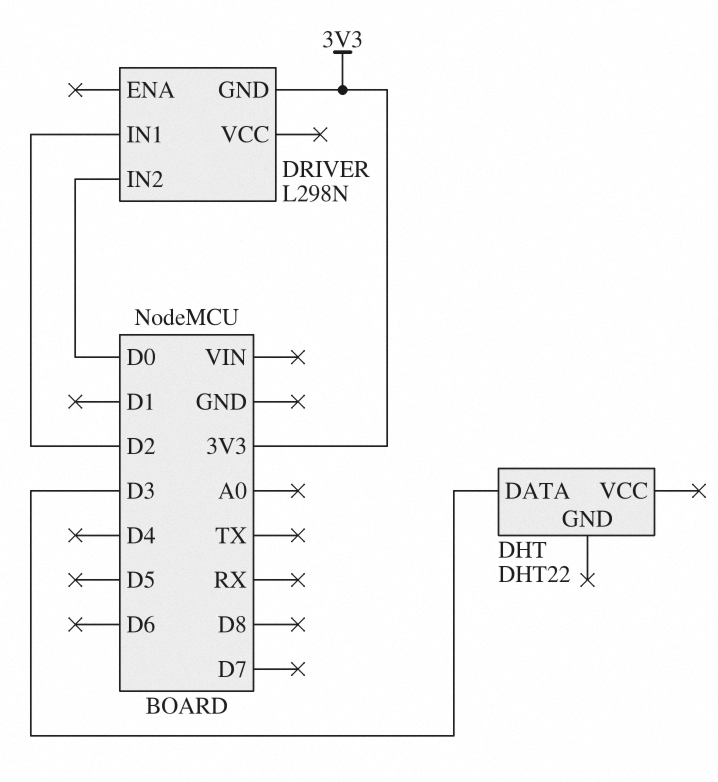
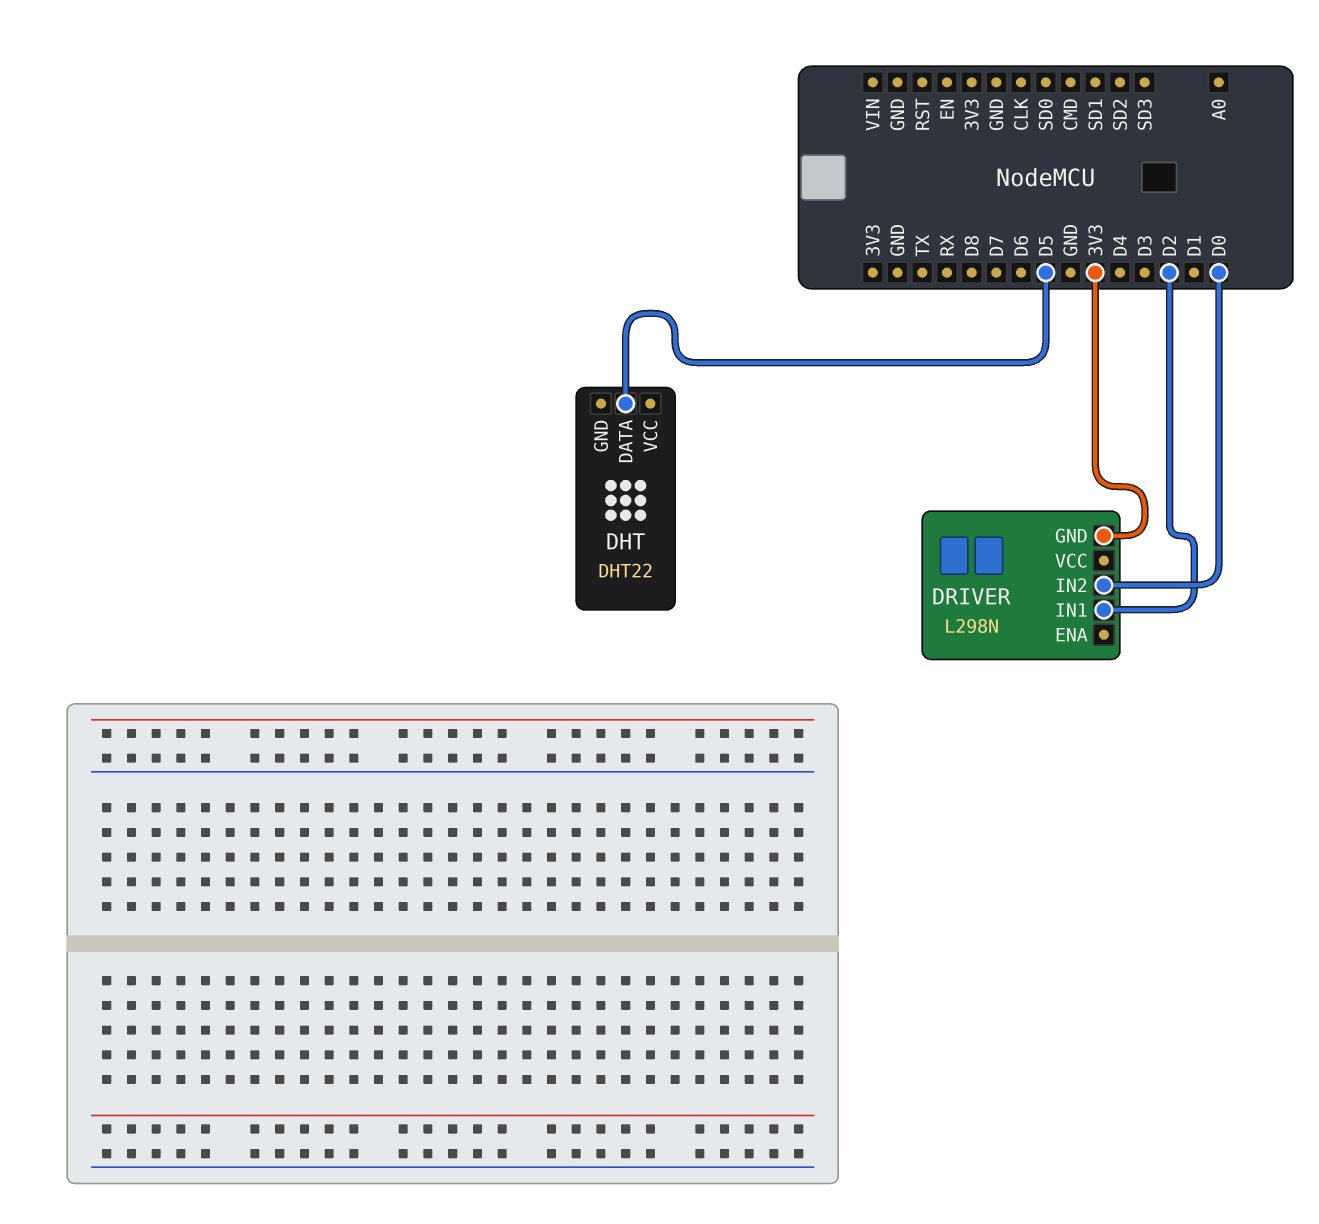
DHT pin DATA: D3 -> D5

